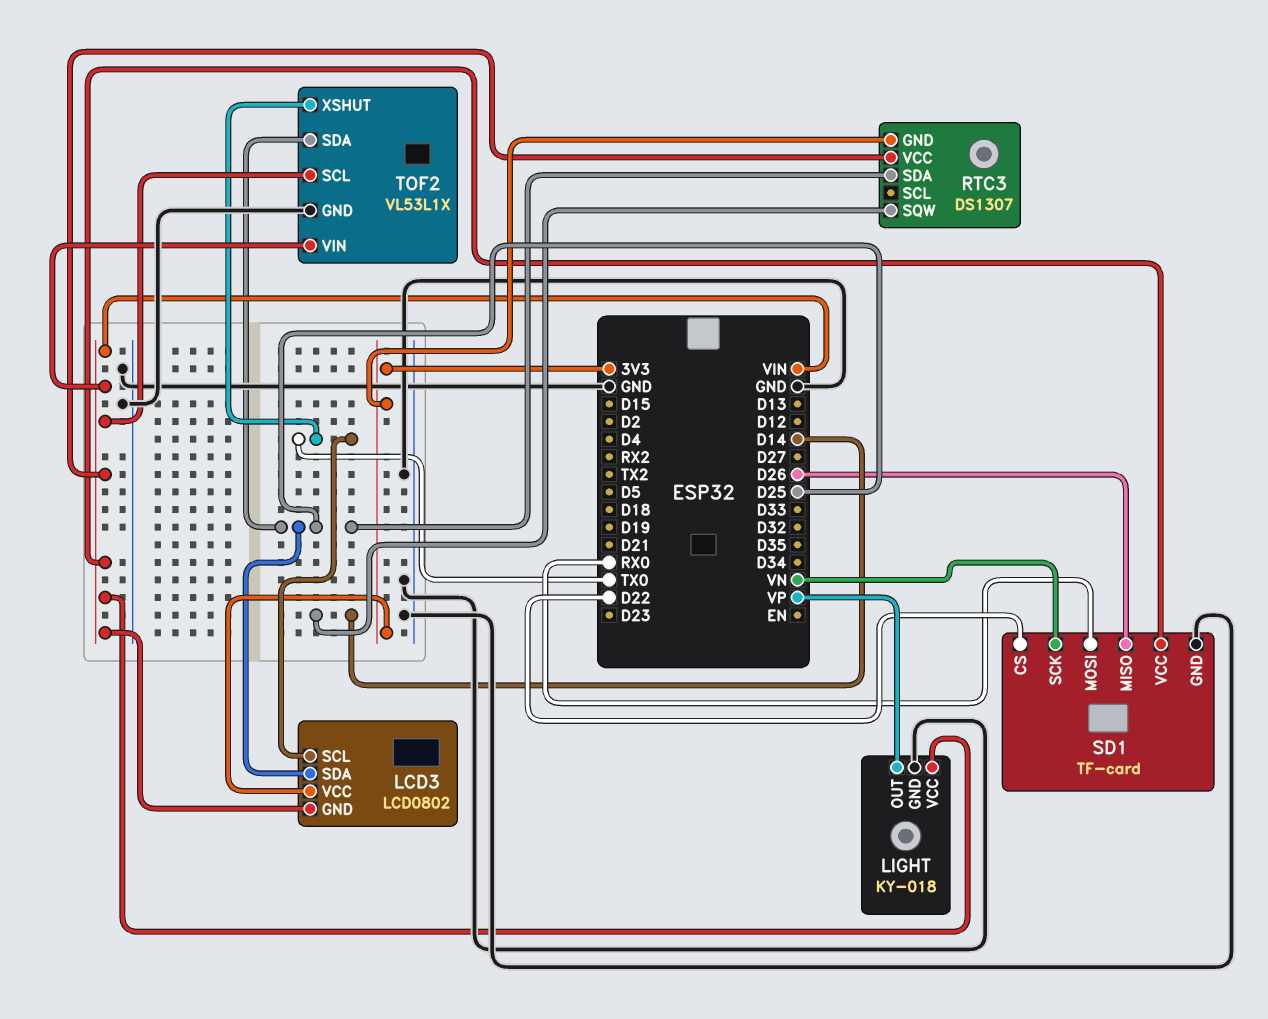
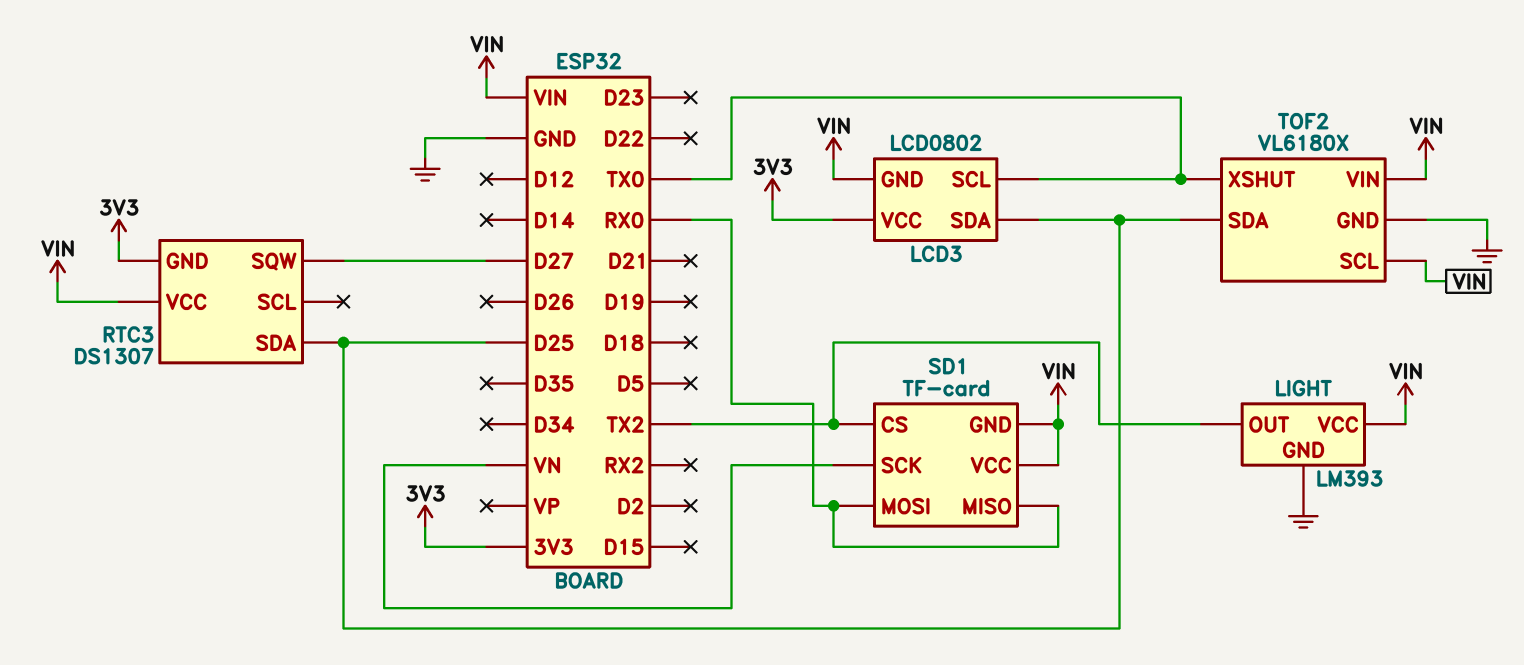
LIGHT: KY-018 -> LM393
LIGHT pin OUT: VP -> TX2
RTC3 pin SQW: D14 -> D27
SD1 pin CS: D22 -> TX2
SD1 pin GND: GND -> VIN
SD1 pin MISO: D26 -> RX0
TOF2: VL53L1X -> VL6180X

